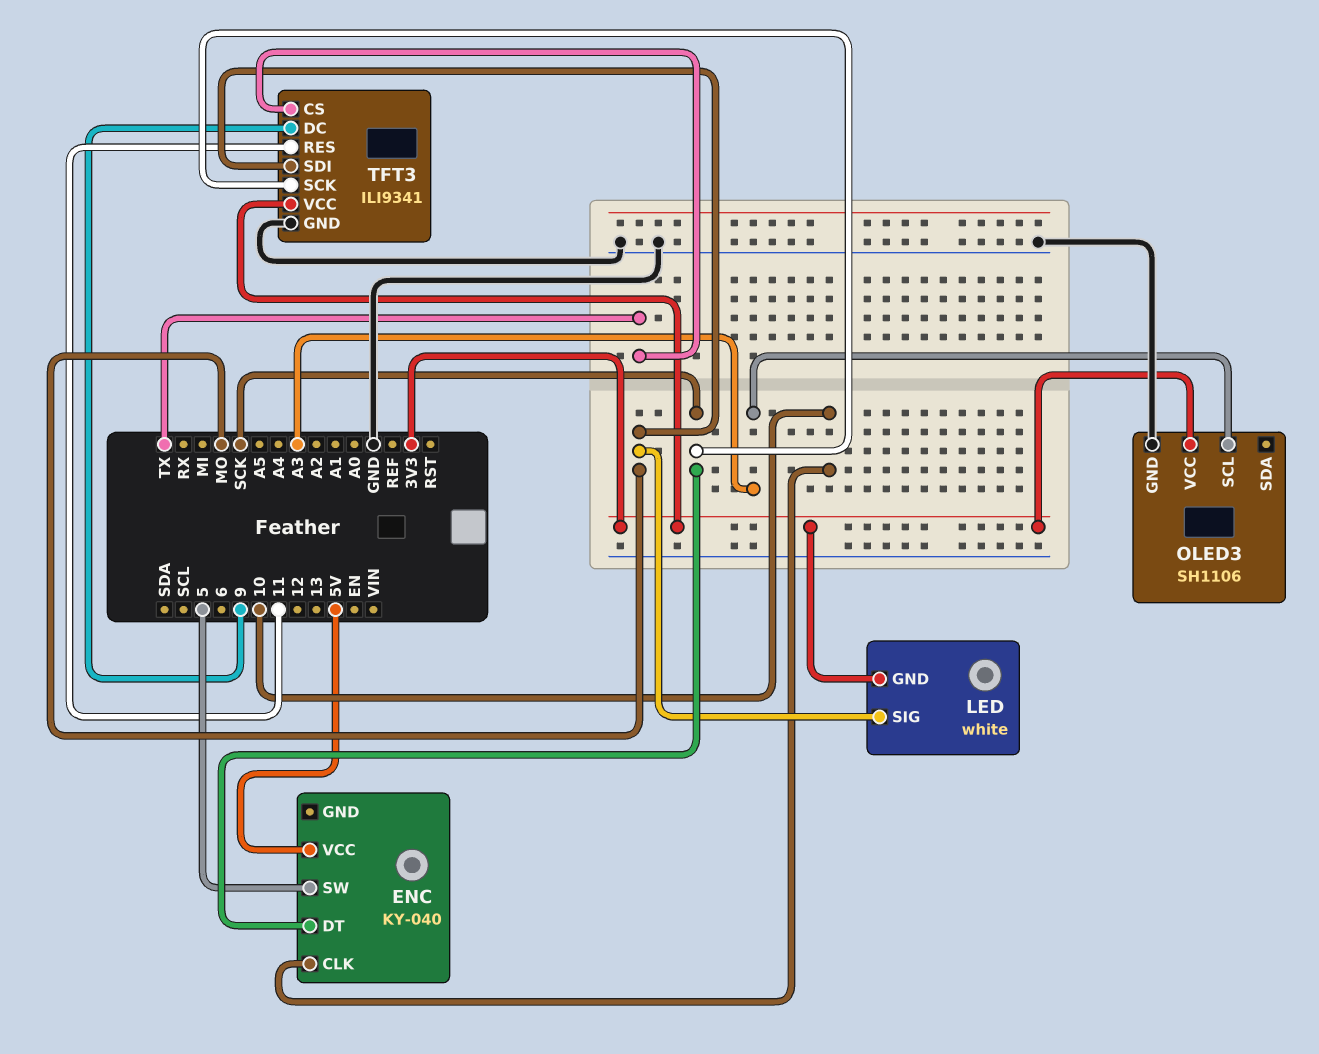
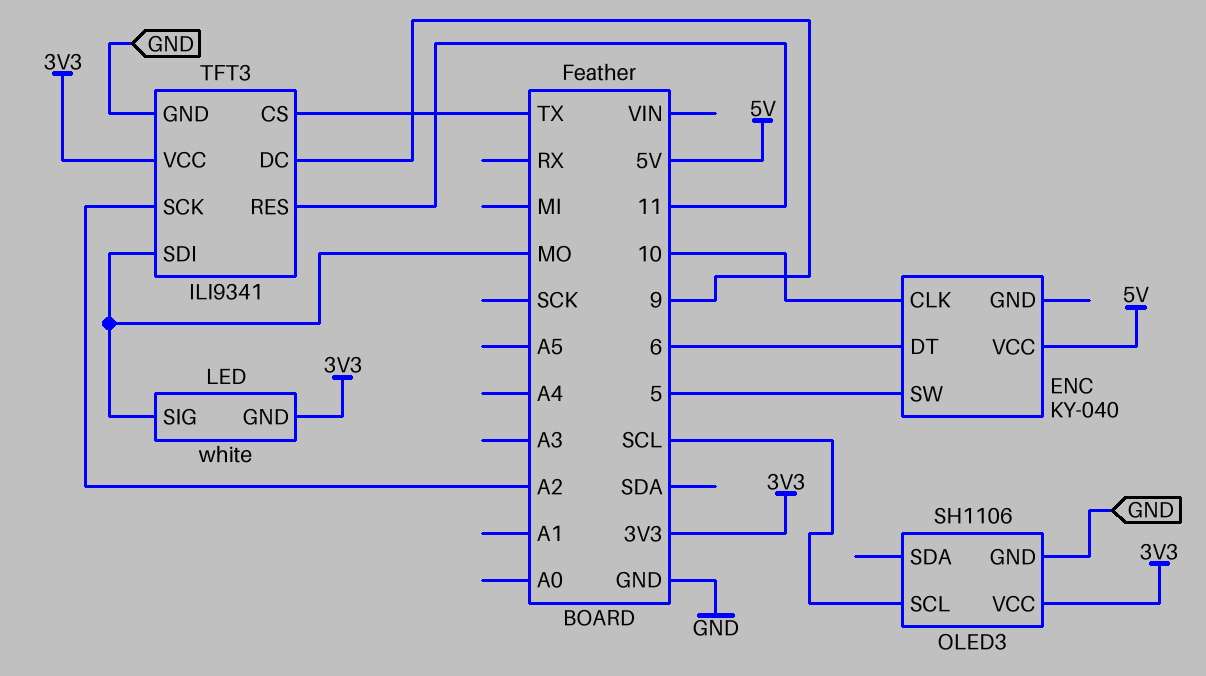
ENC pin DT: SCK -> 6
OLED3 pin SCL: A3 -> SCL
TFT3 pin SCK: SCK -> A2

